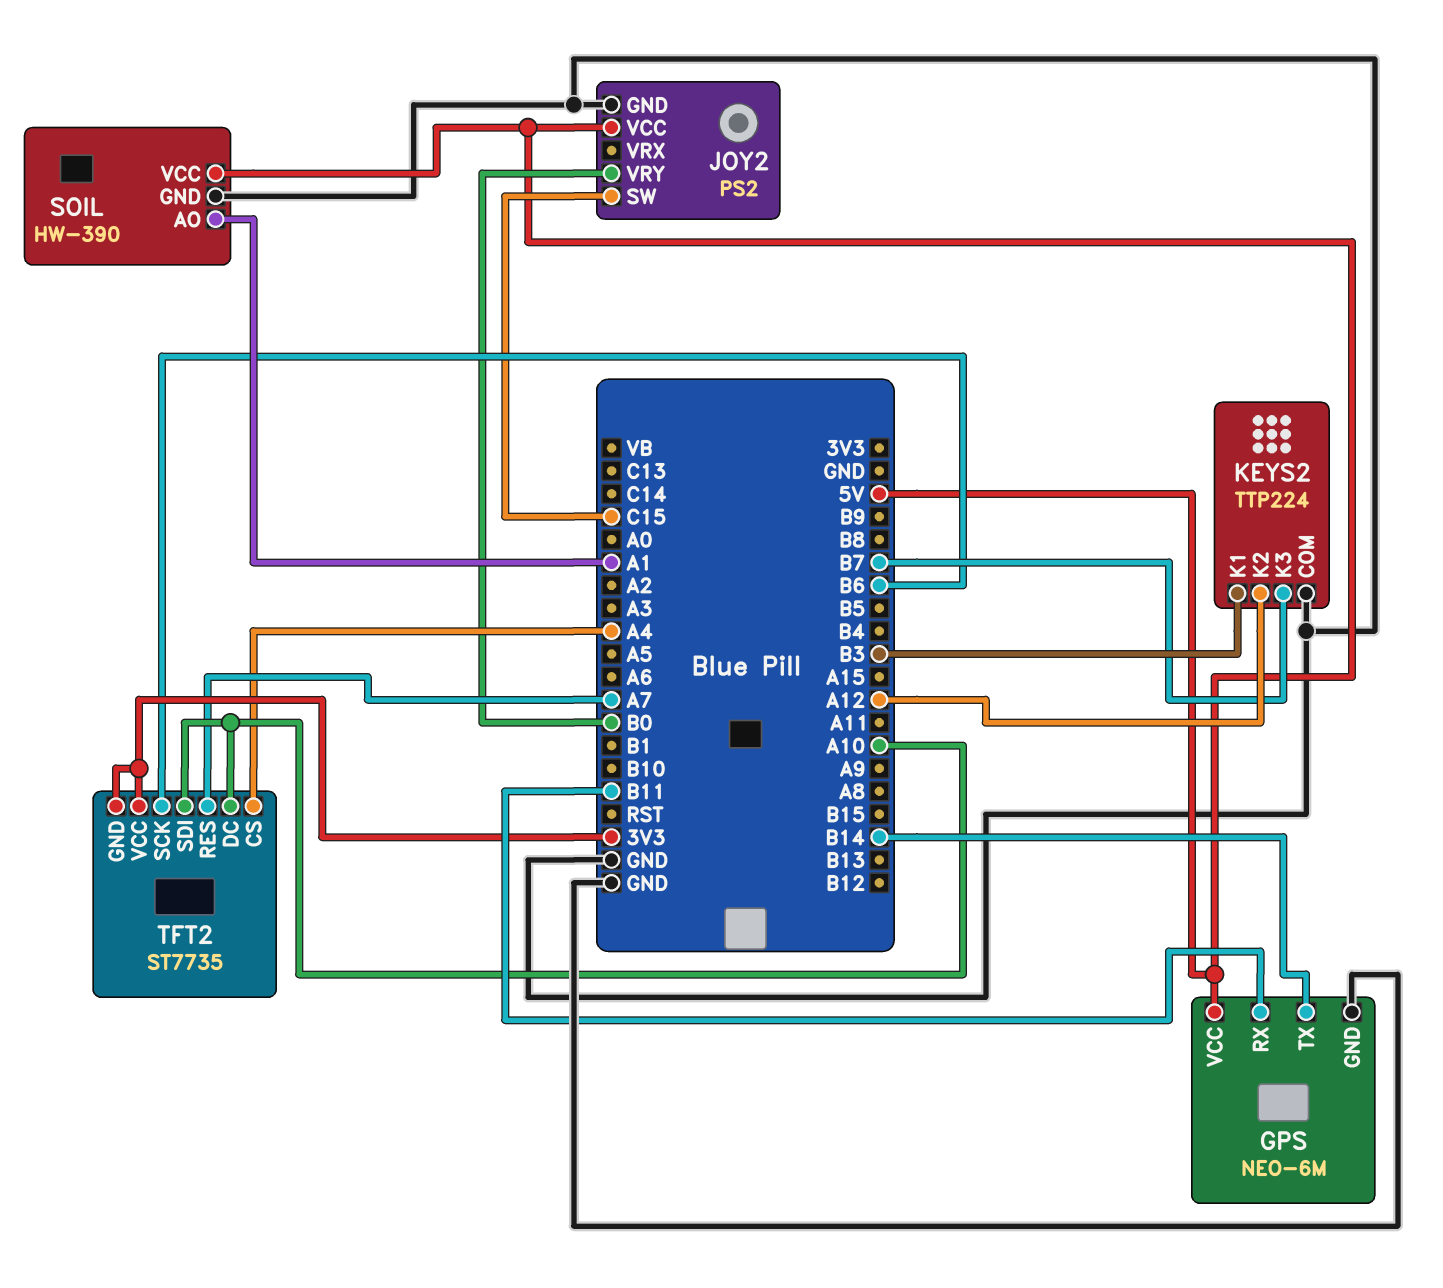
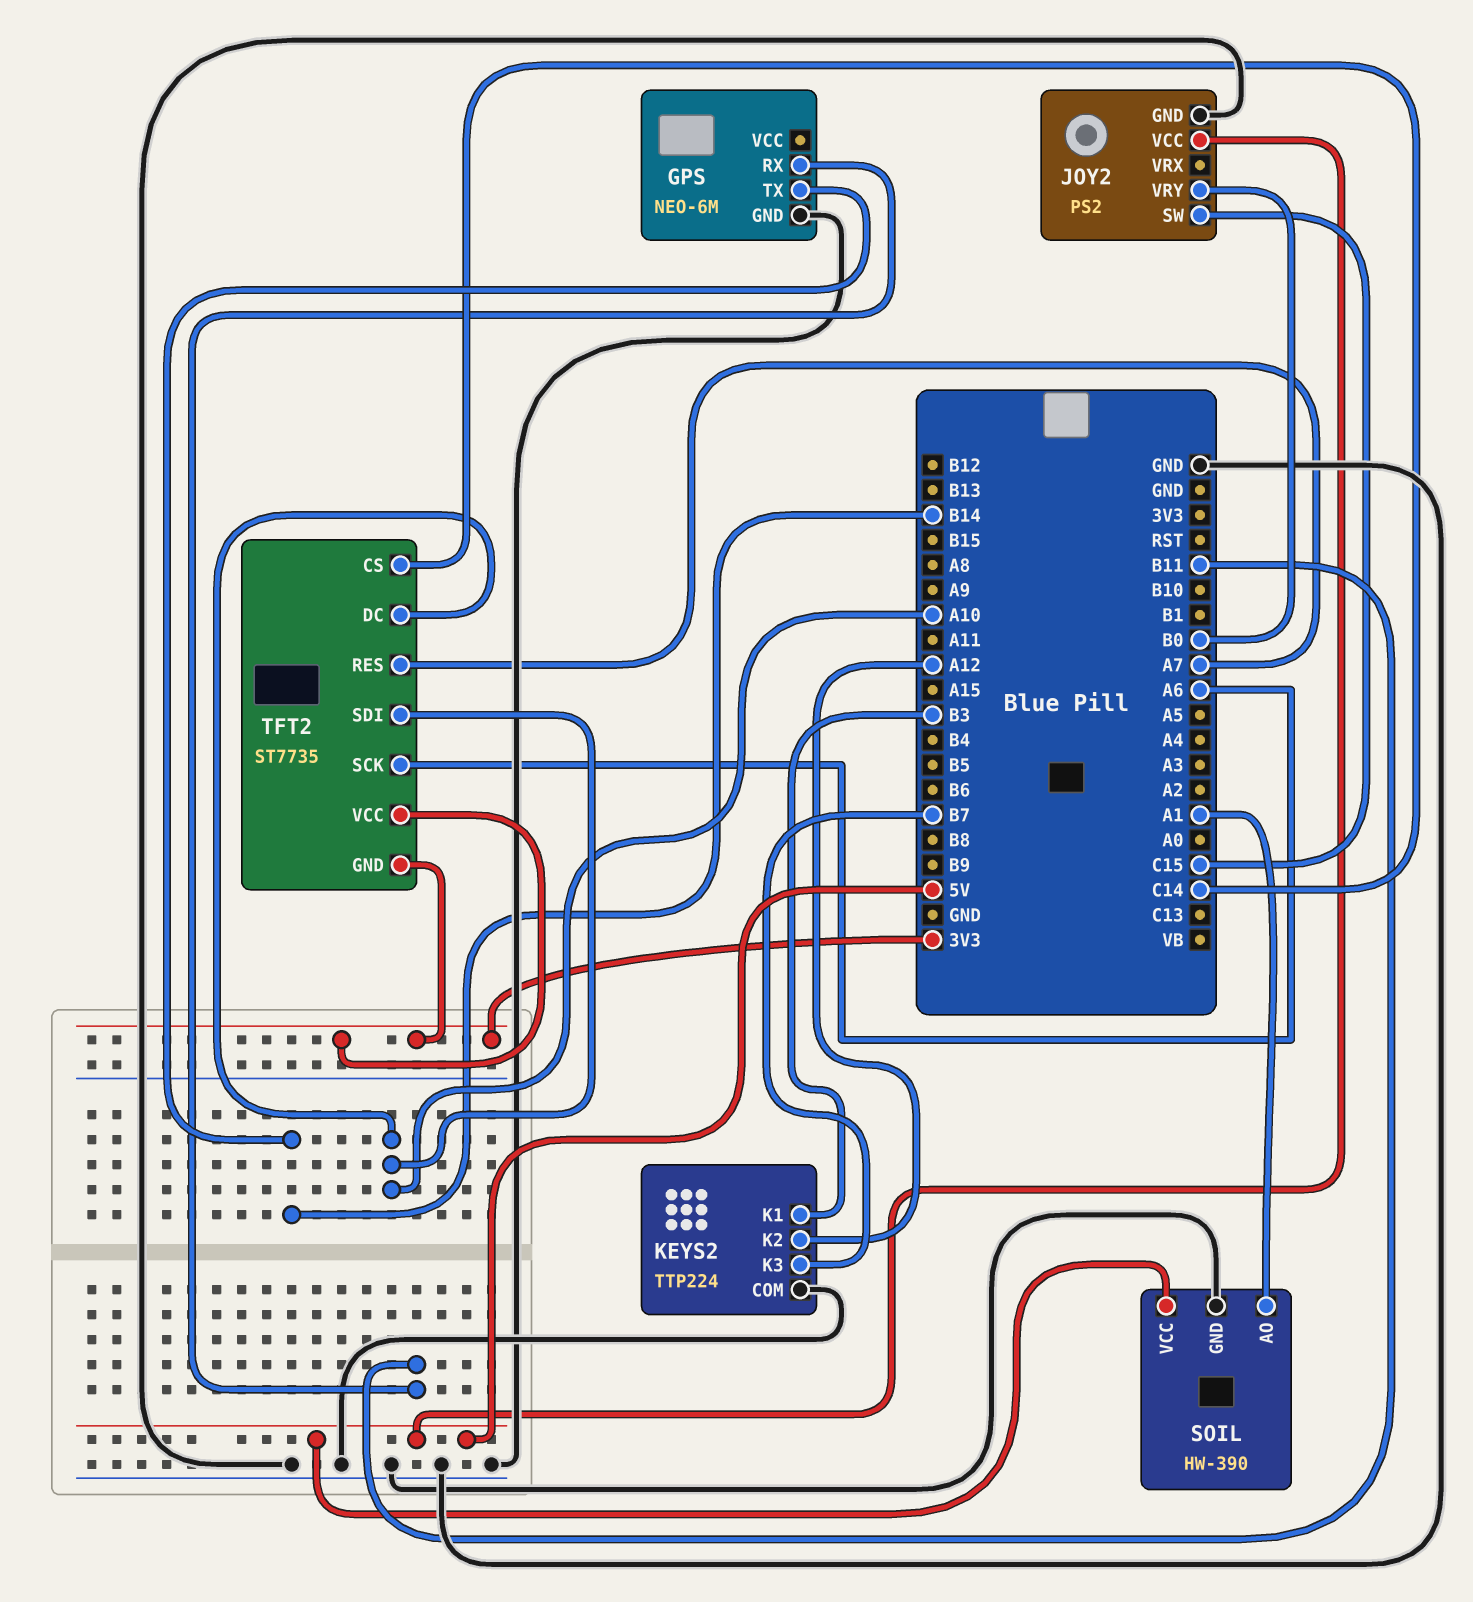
GPS pin VCC: 5V -> none
TFT2 pin CS: A4 -> C14
TFT2 pin SCK: B6 -> A6

